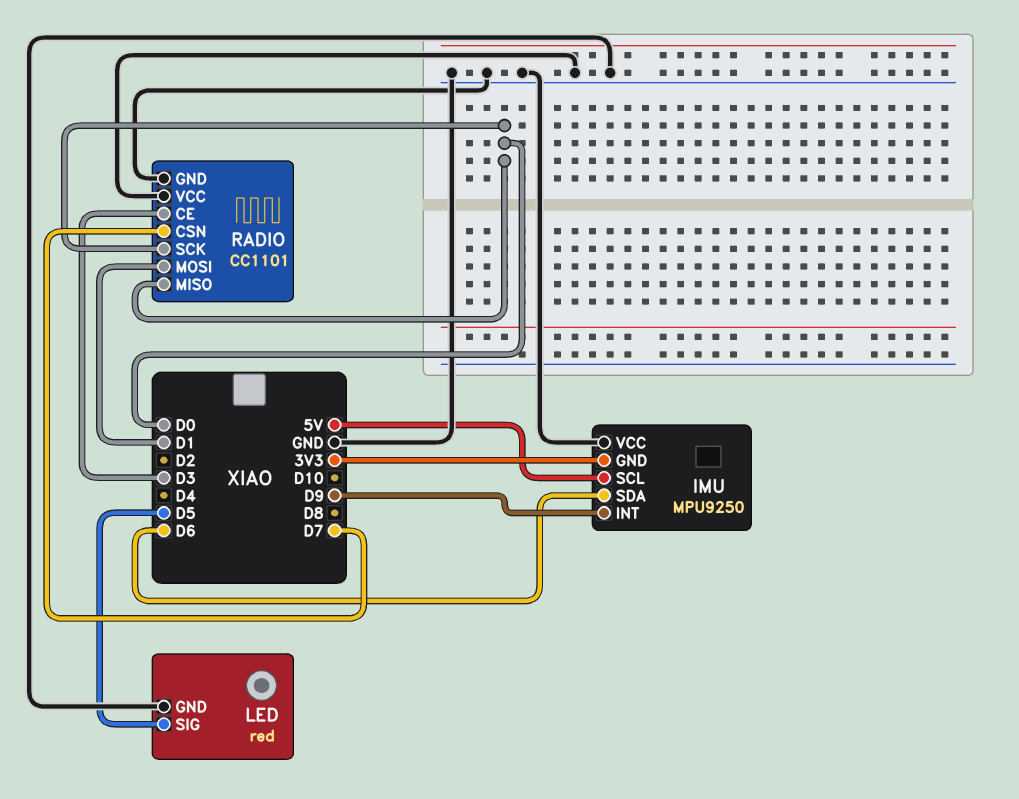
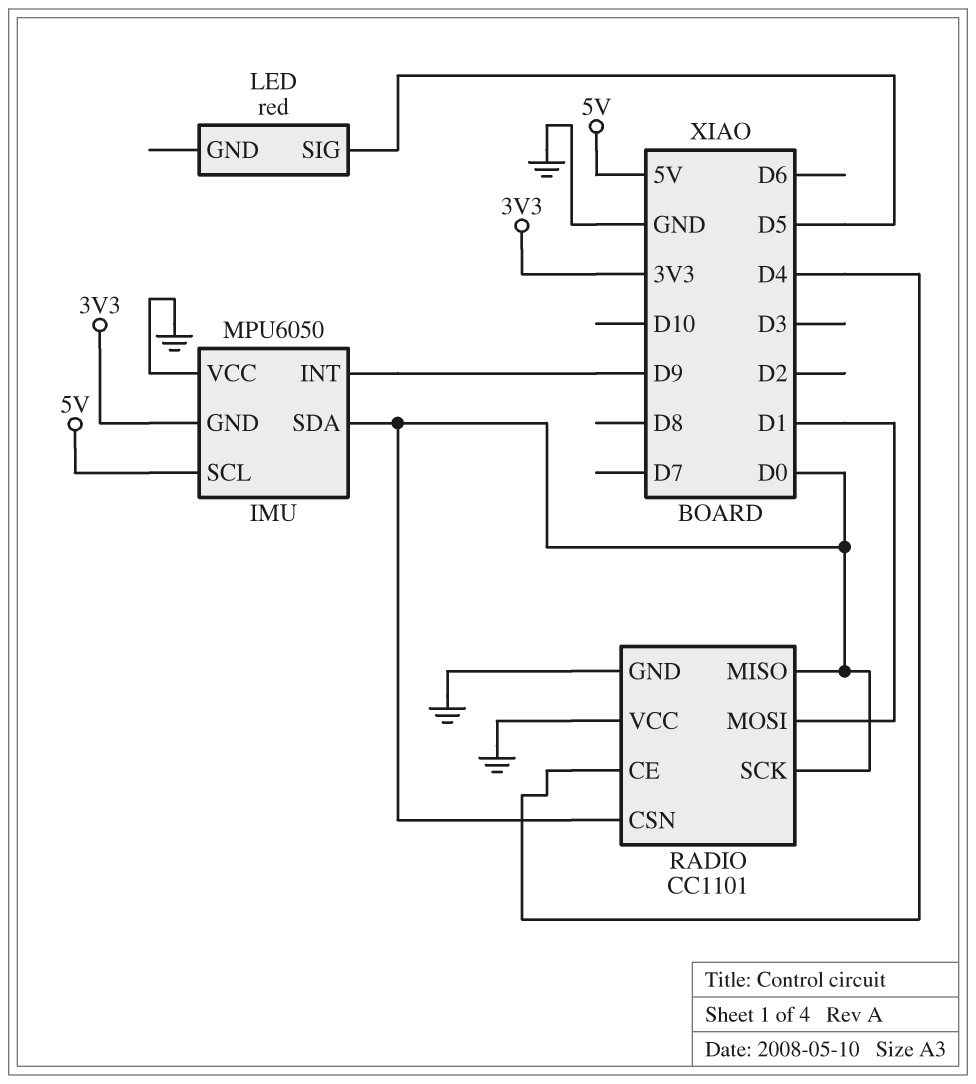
IMU: MPU9250 -> MPU6050
IMU pin SDA: D6 -> D0
LED pin GND: GND -> none
RADIO pin CE: D3 -> D4
RADIO pin CSN: D7 -> D0

